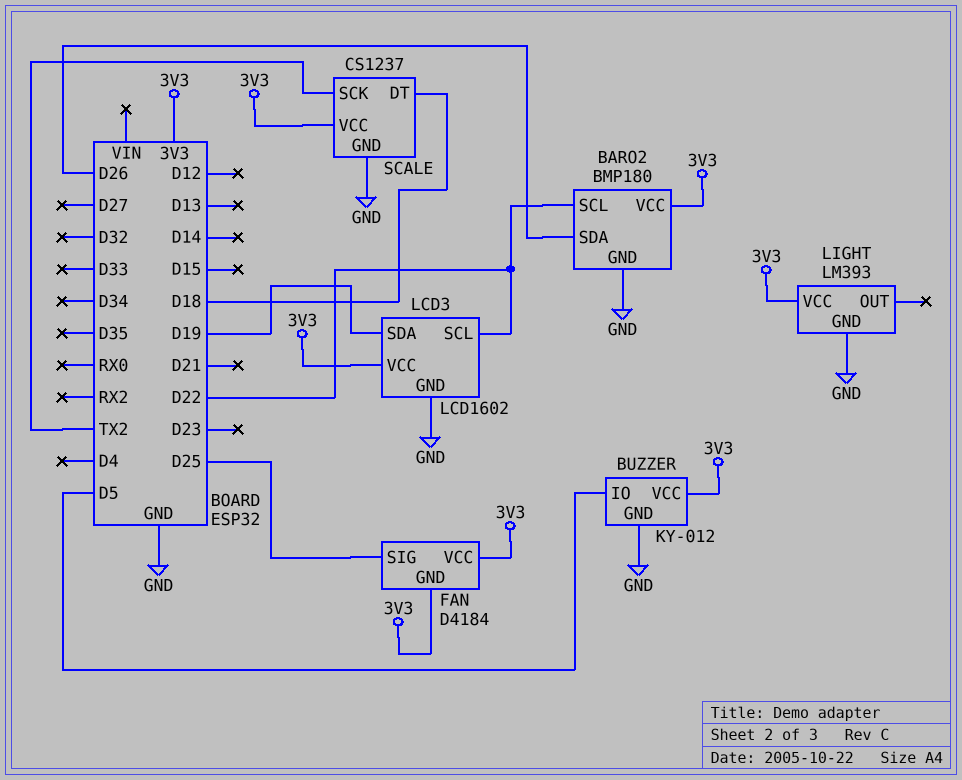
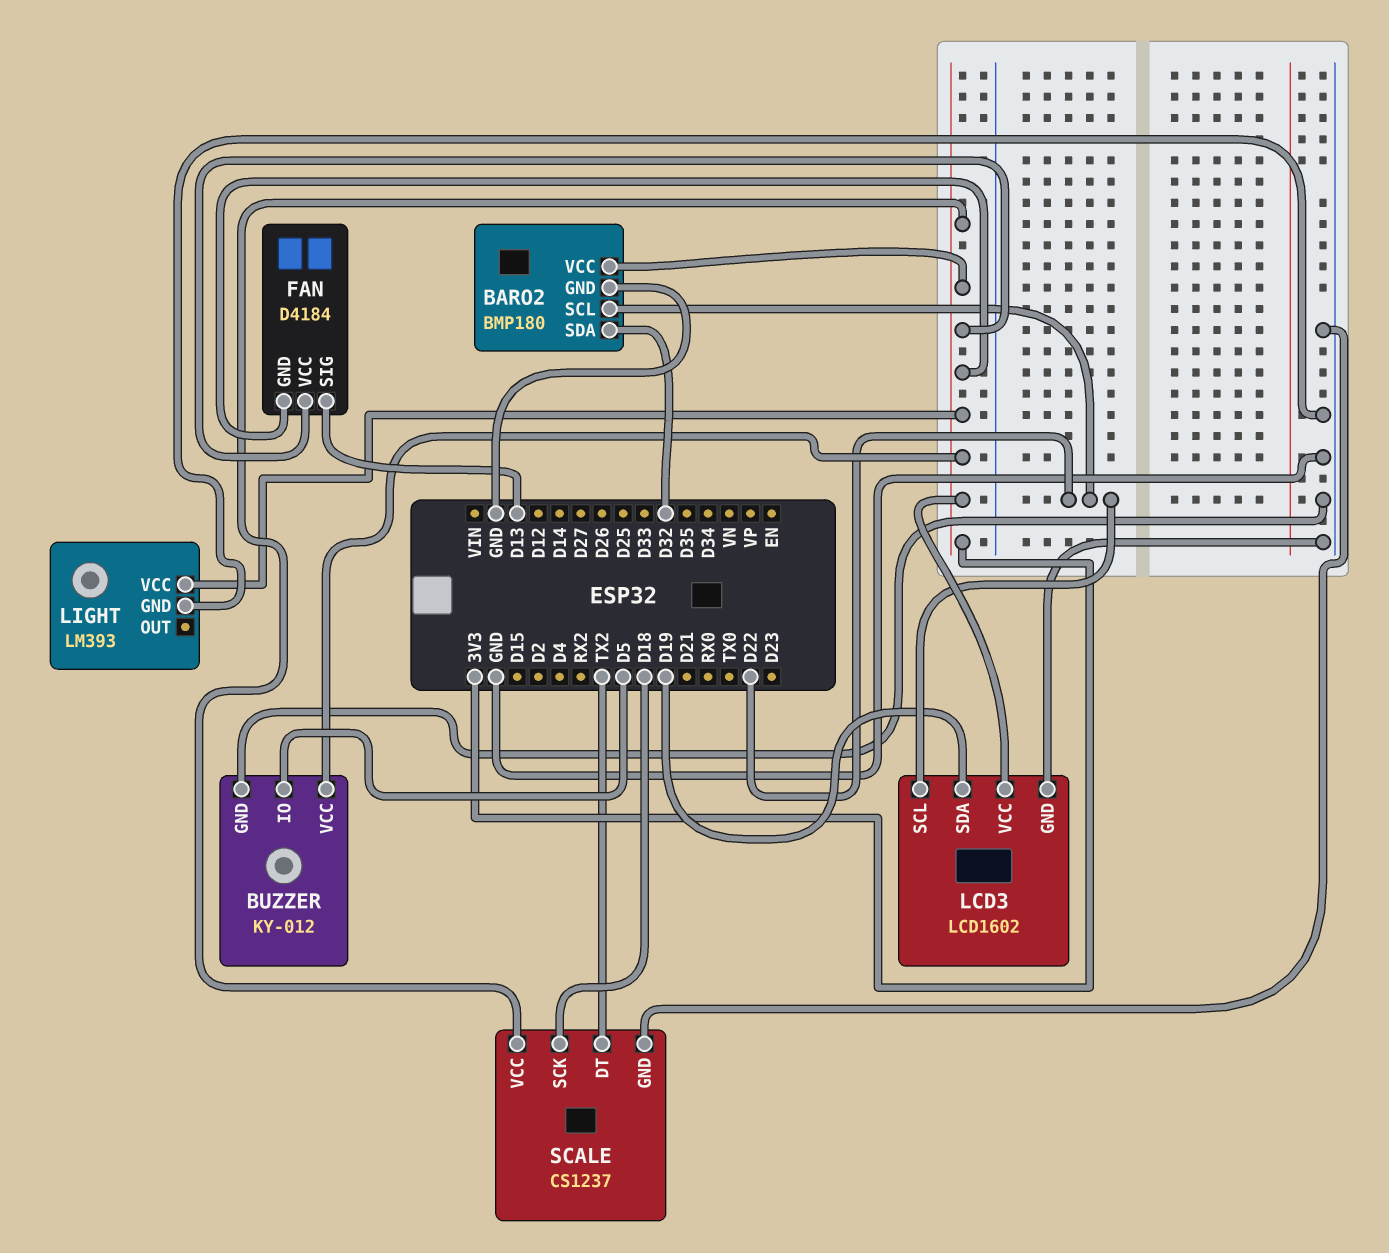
BARO2 pin SDA: D26 -> D32
FAN pin SIG: D25 -> D13
SCALE pin DT: D18 -> TX2
SCALE pin SCK: TX2 -> D18

